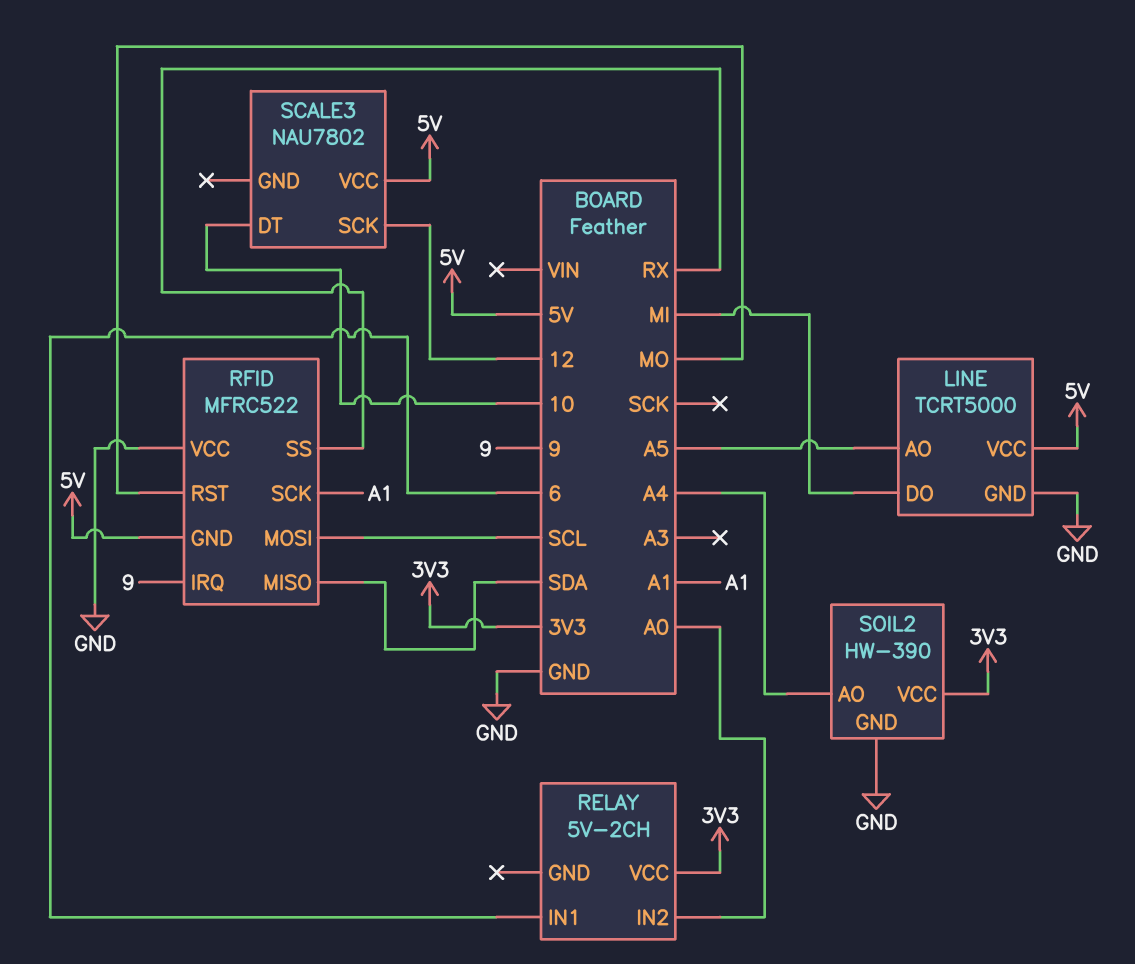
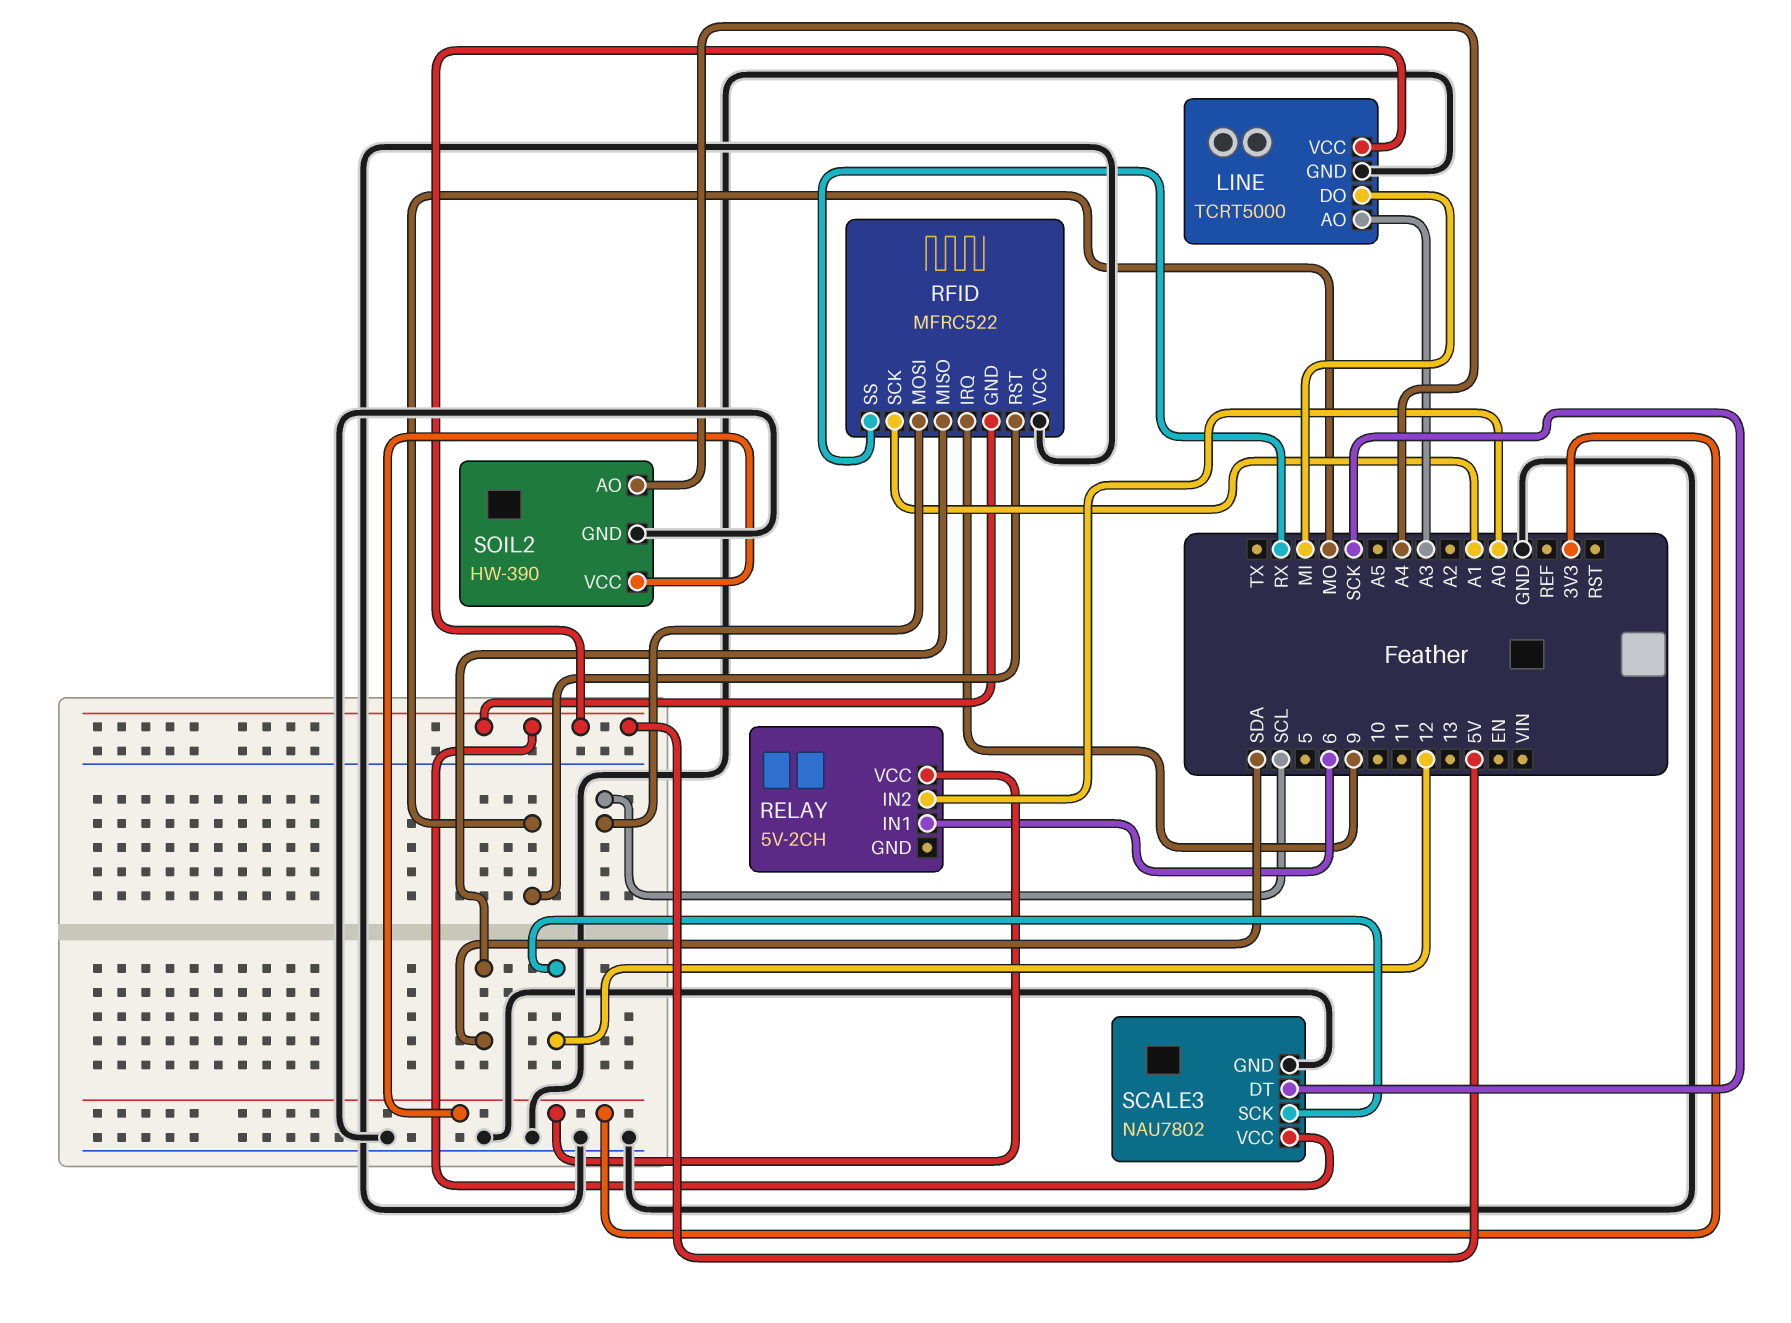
LINE pin AO: A5 -> A3
SCALE3 pin DT: 10 -> SCK
SCALE3 pin GND: none -> GND

